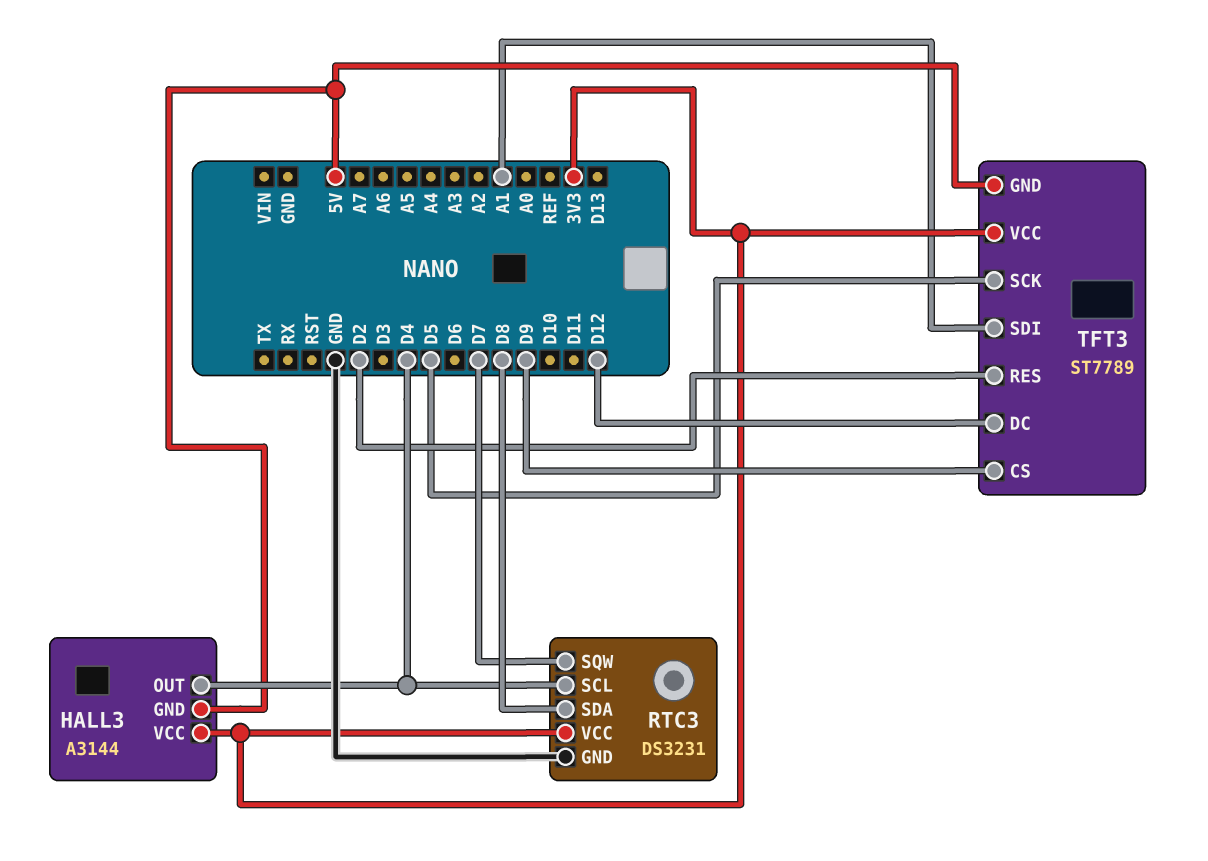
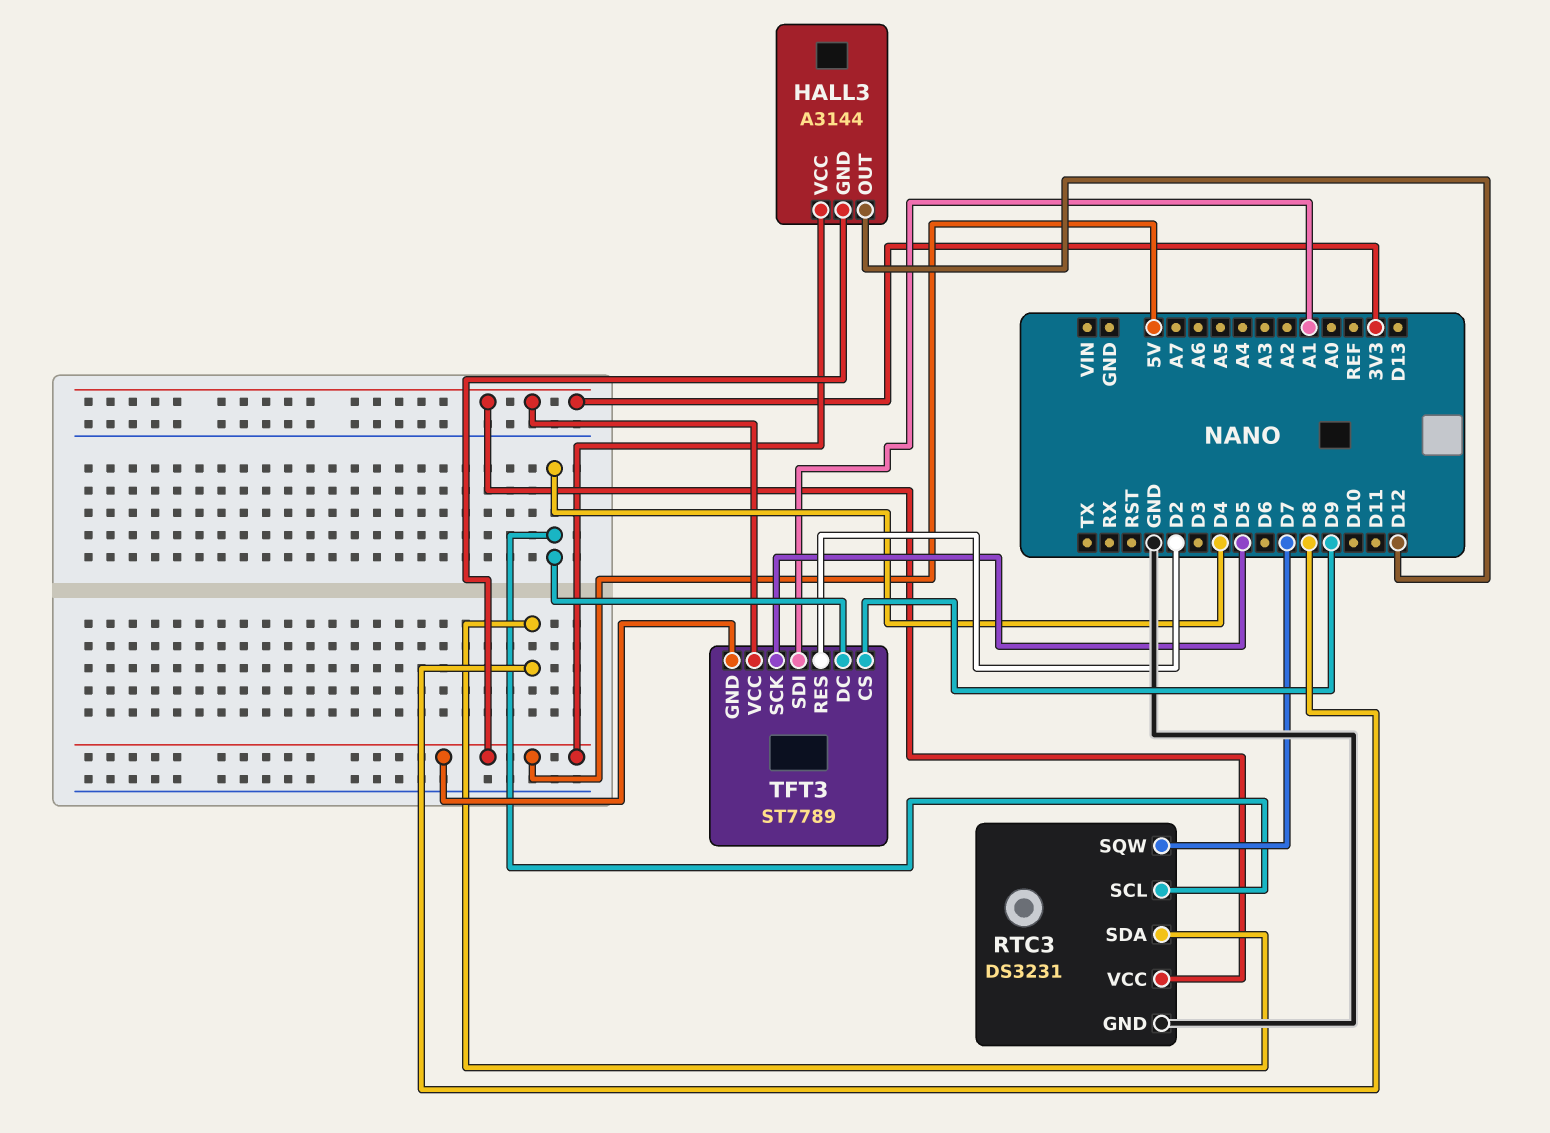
HALL3 pin OUT: D4 -> D12
HALL3 pin VCC: 3V3 -> 5V
TFT3 pin DC: D12 -> D4

